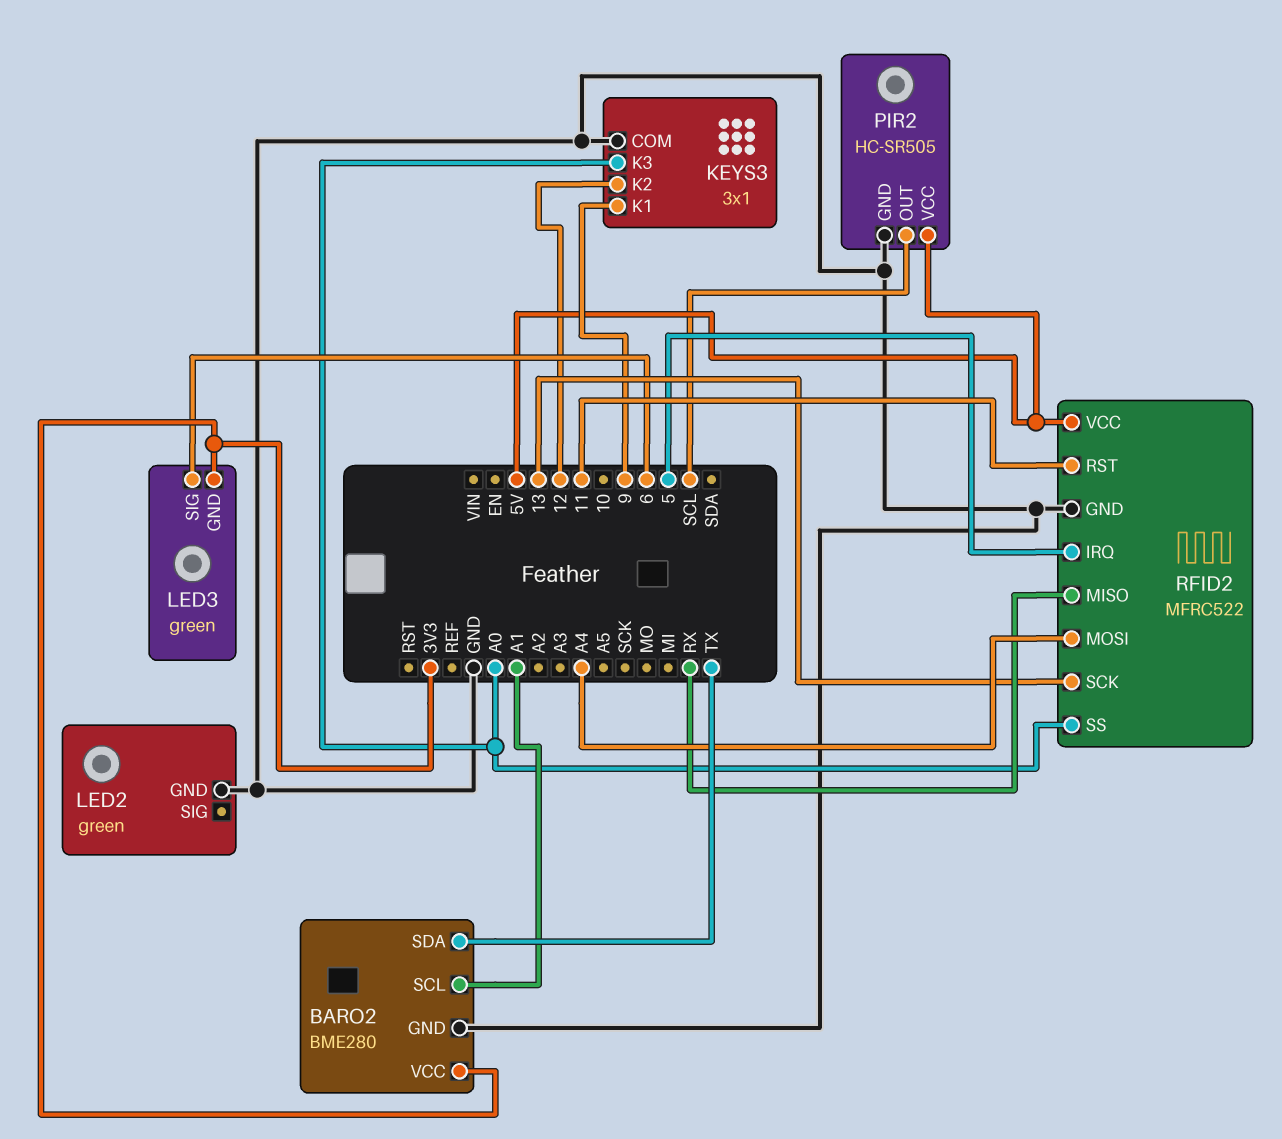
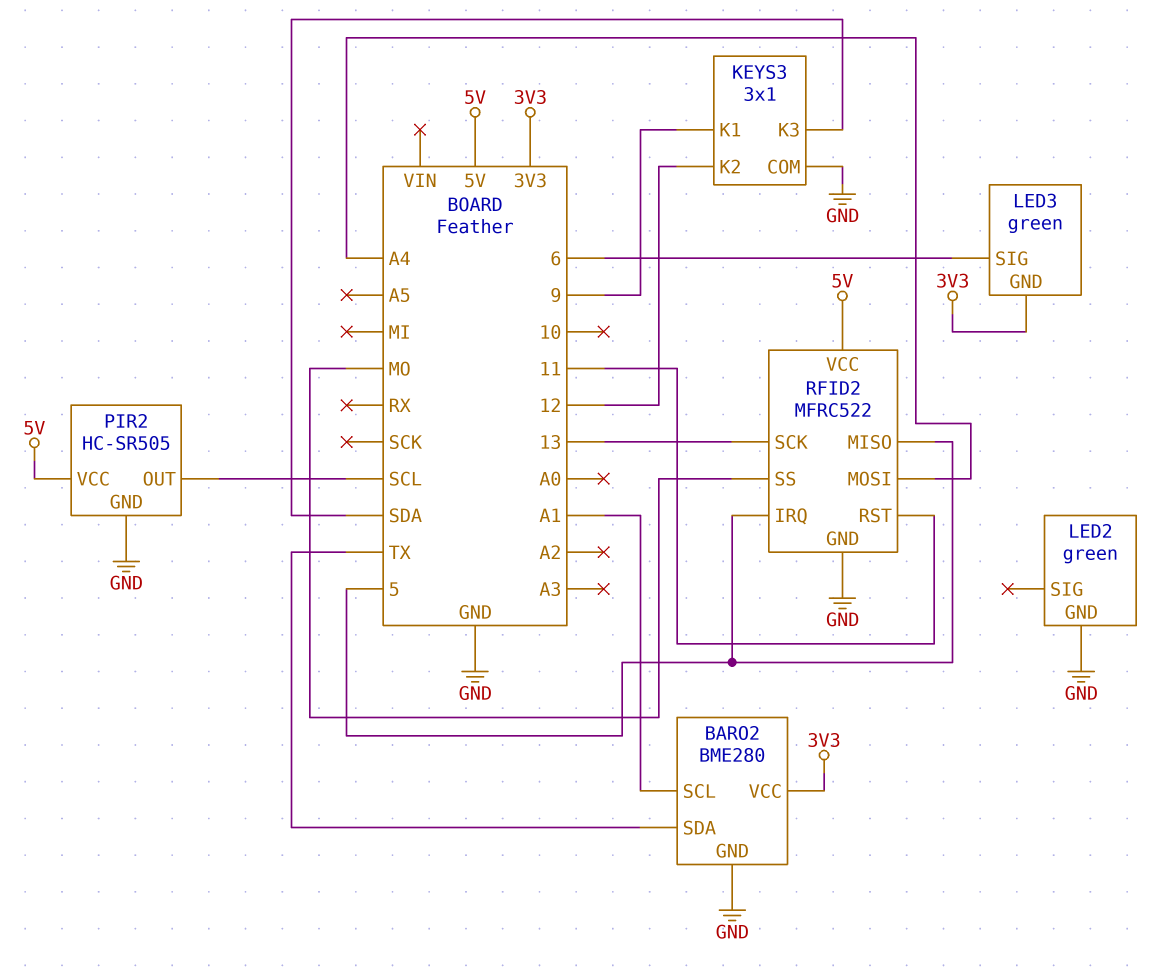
KEYS3 pin K3: A0 -> SDA
RFID2 pin MISO: RX -> 5
RFID2 pin SS: A0 -> MO

